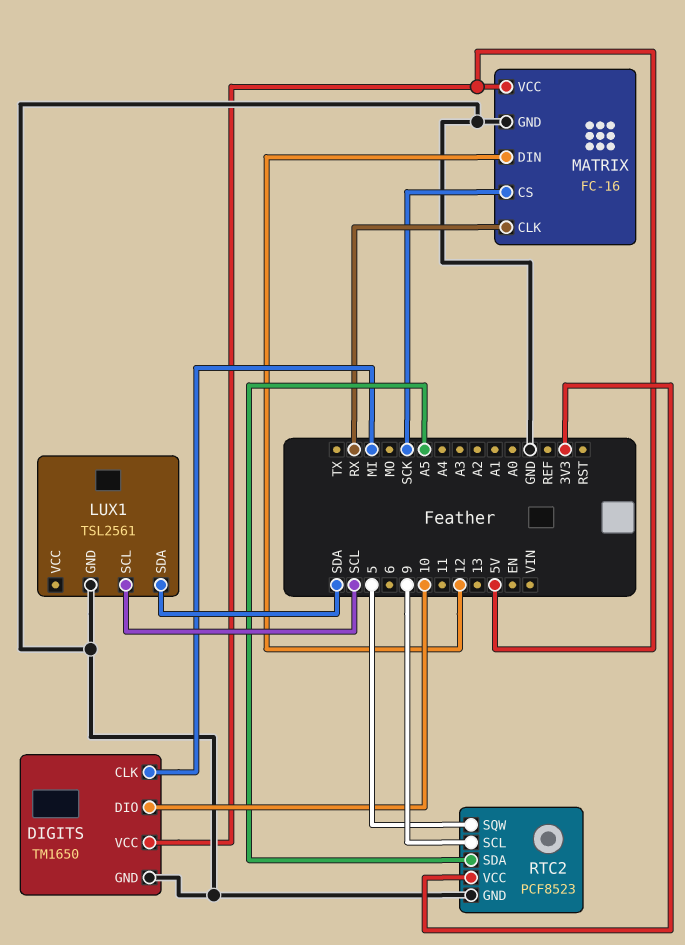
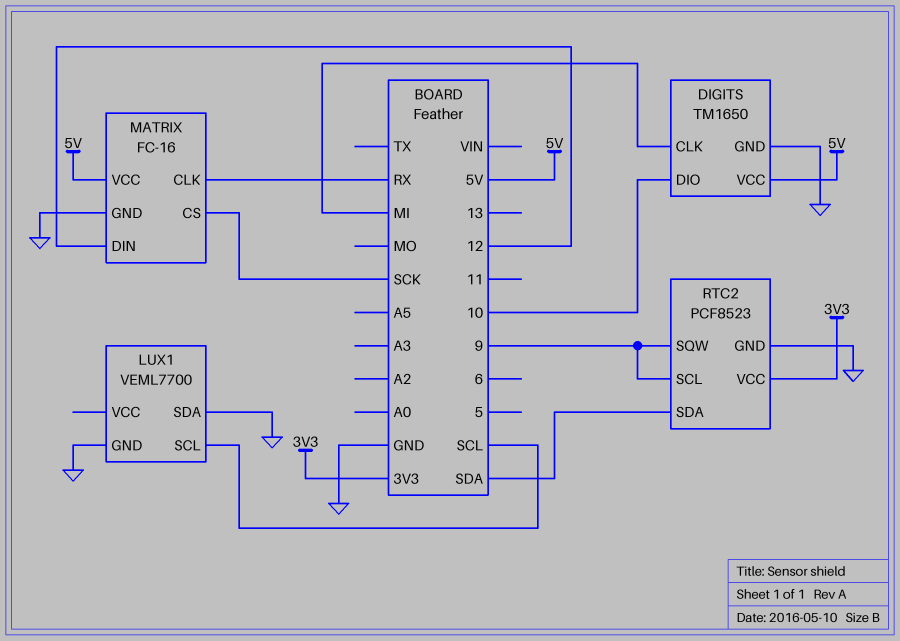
LUX1: TSL2561 -> VEML7700
LUX1 pin SDA: SDA -> GND
RTC2 pin SDA: A5 -> SDA
RTC2 pin SQW: 5 -> 9

